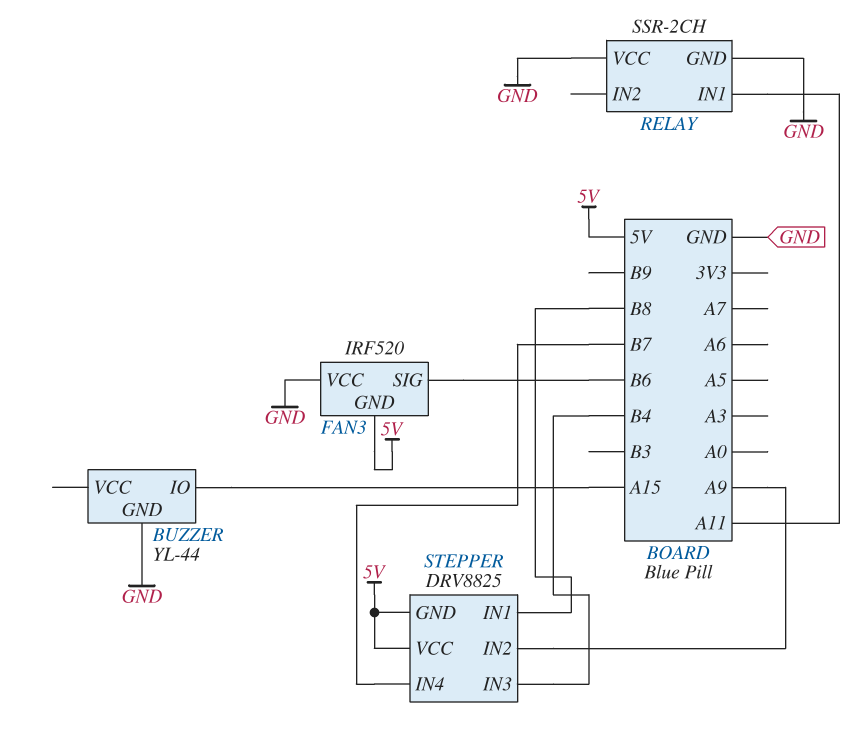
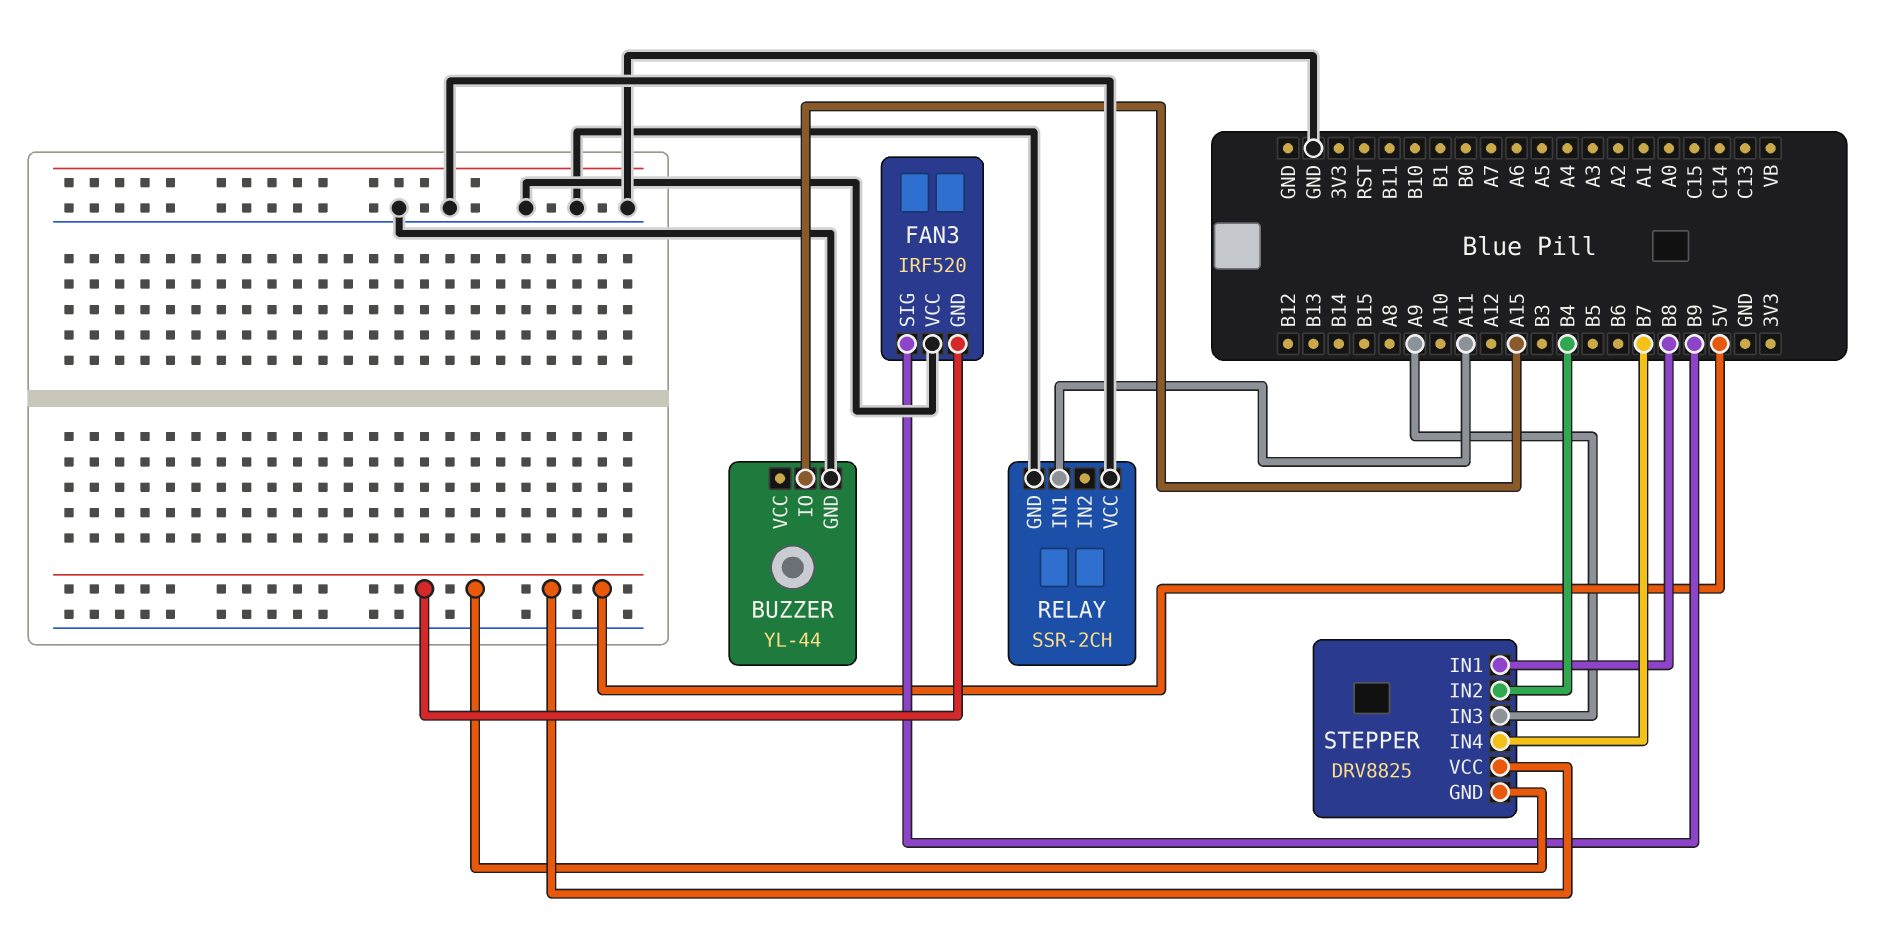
FAN3 pin SIG: B6 -> B9
STEPPER pin IN2: A9 -> B4
STEPPER pin IN3: B4 -> A9

